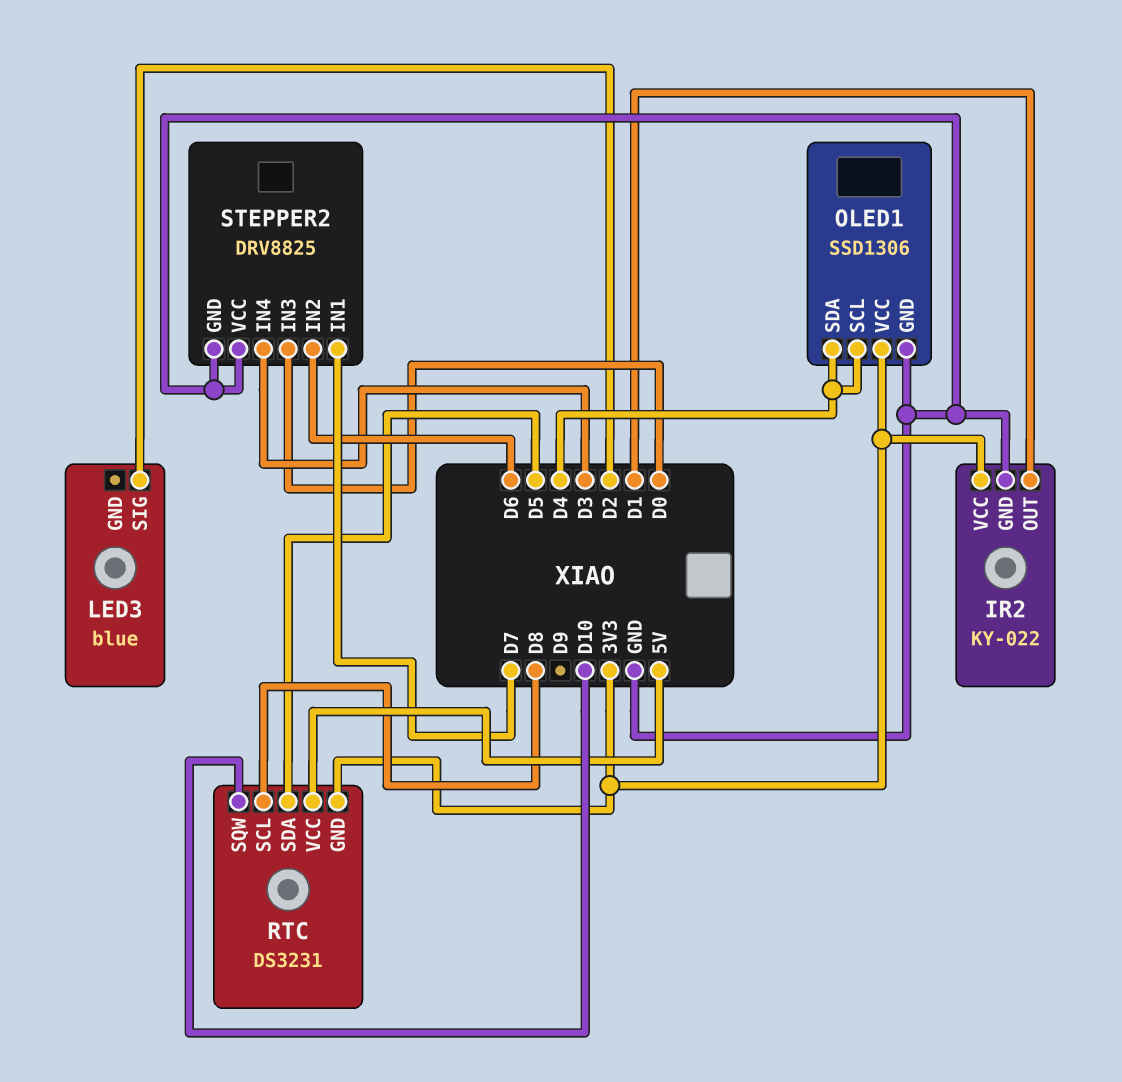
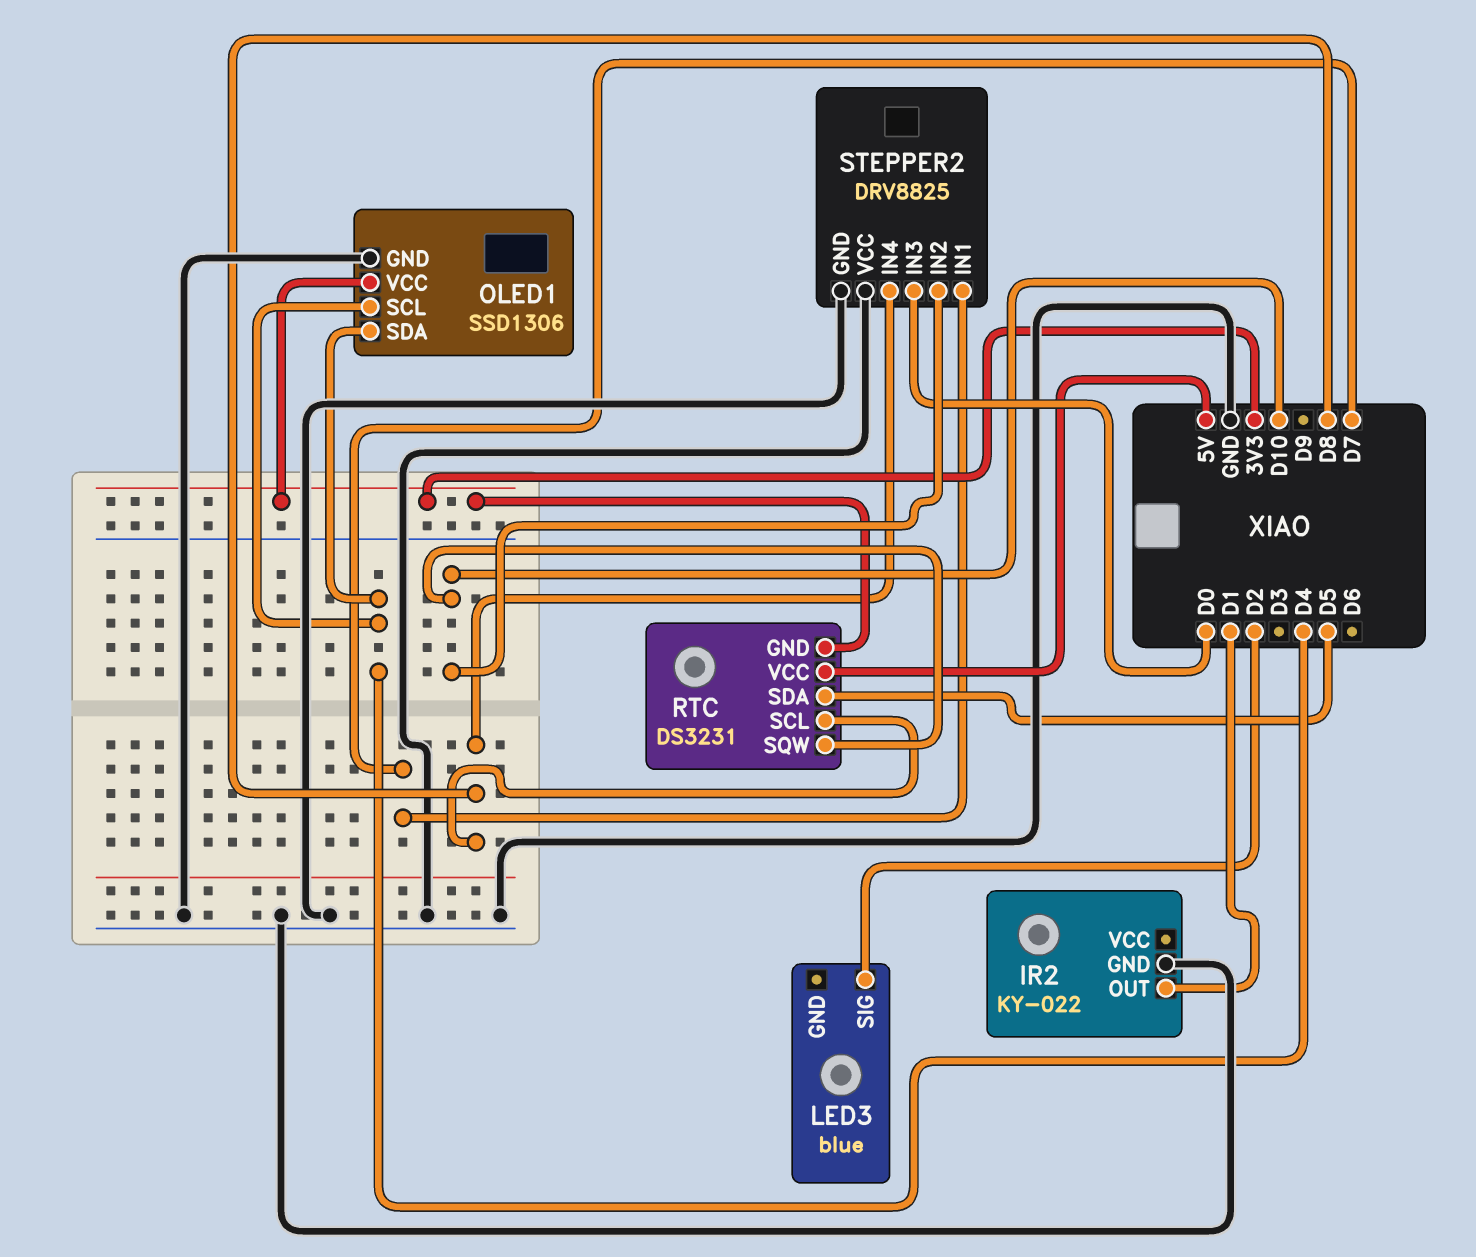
IR2 pin VCC: 3V3 -> none
STEPPER2 pin IN2: D6 -> D10
STEPPER2 pin IN4: D3 -> D8

